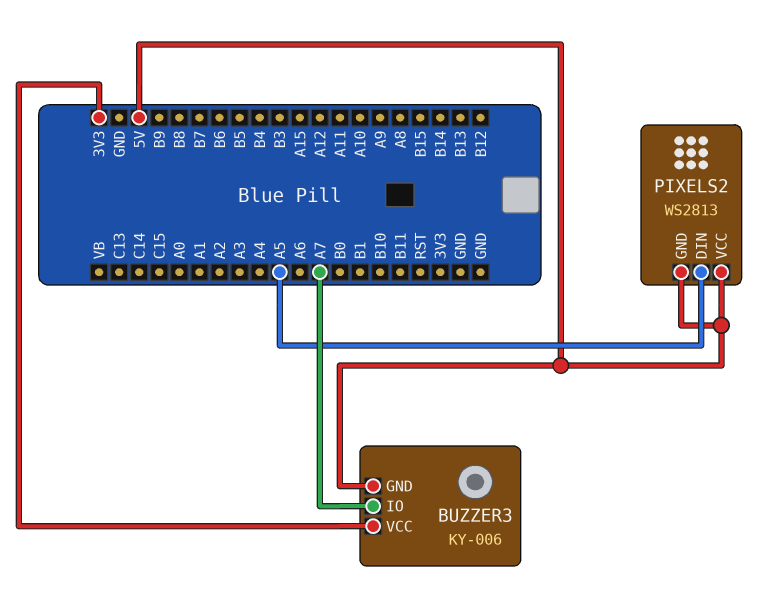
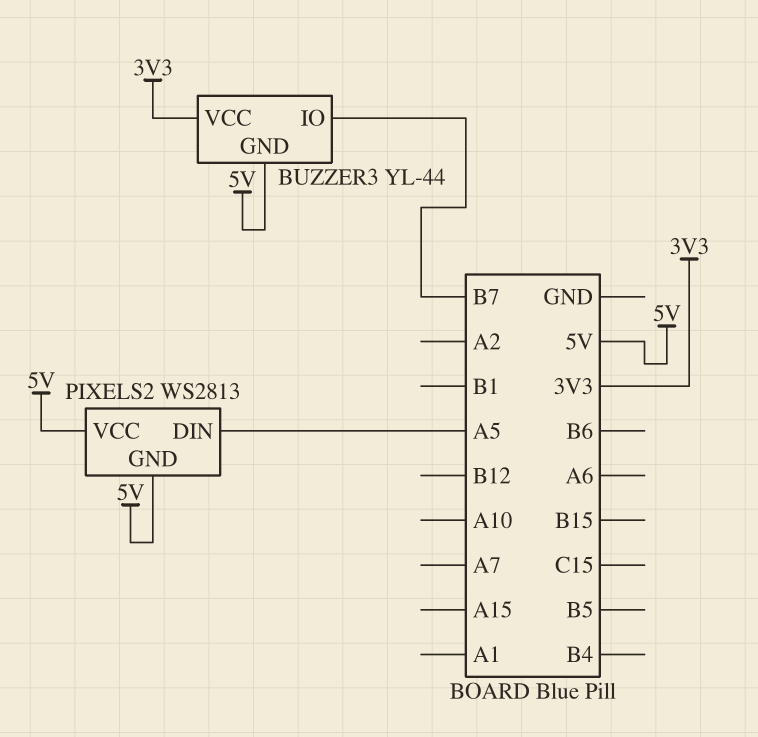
BUZZER3: KY-006 -> YL-44
BUZZER3 pin IO: A7 -> B7

